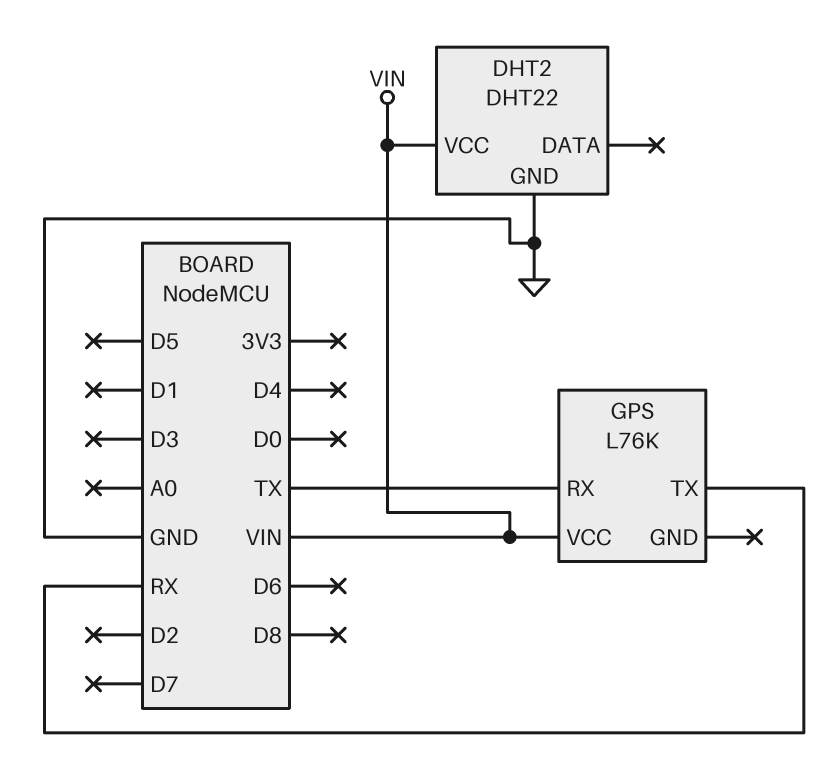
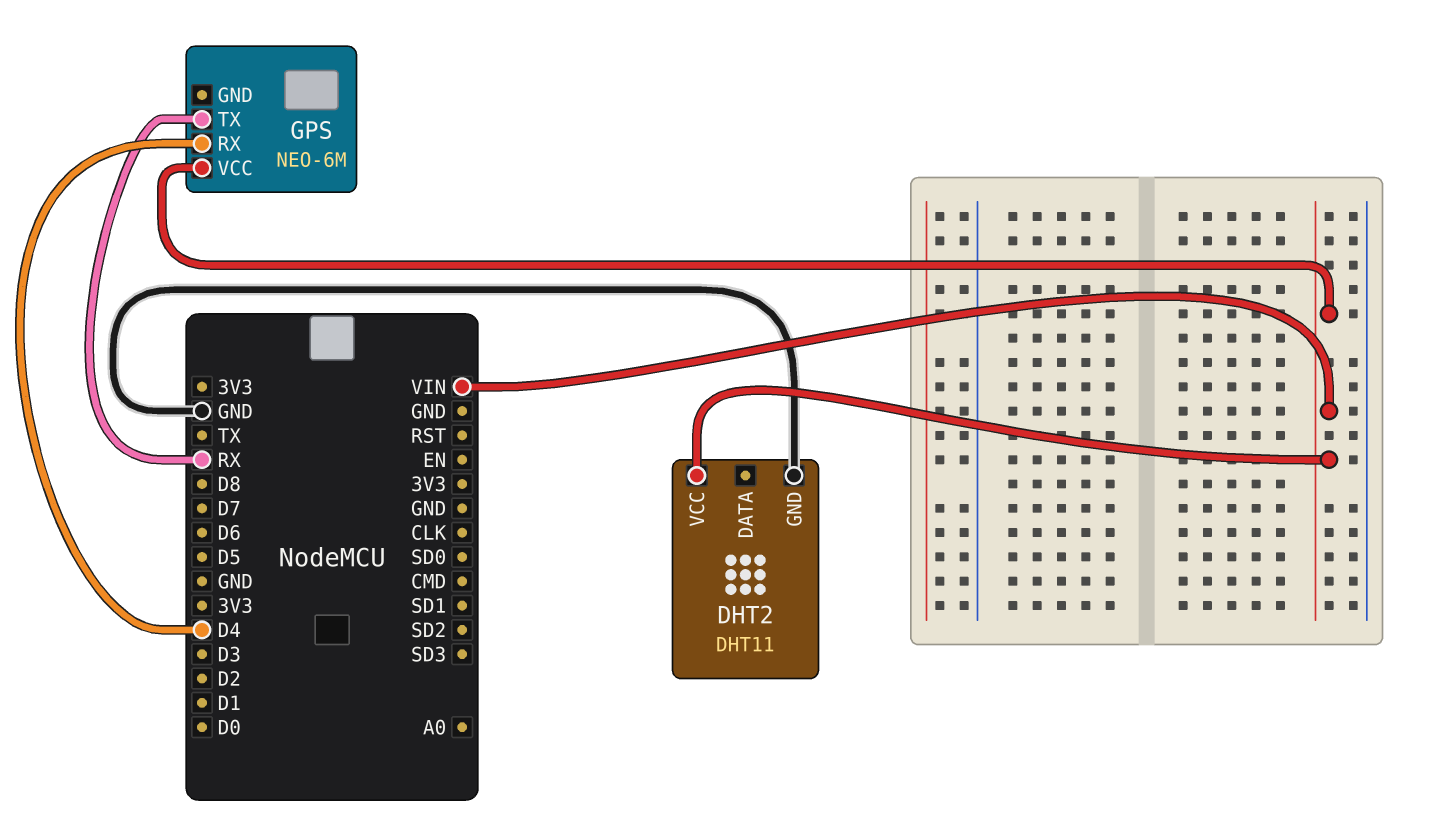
DHT2: DHT22 -> DHT11
GPS: L76K -> NEO-6M
GPS pin RX: TX -> D4

